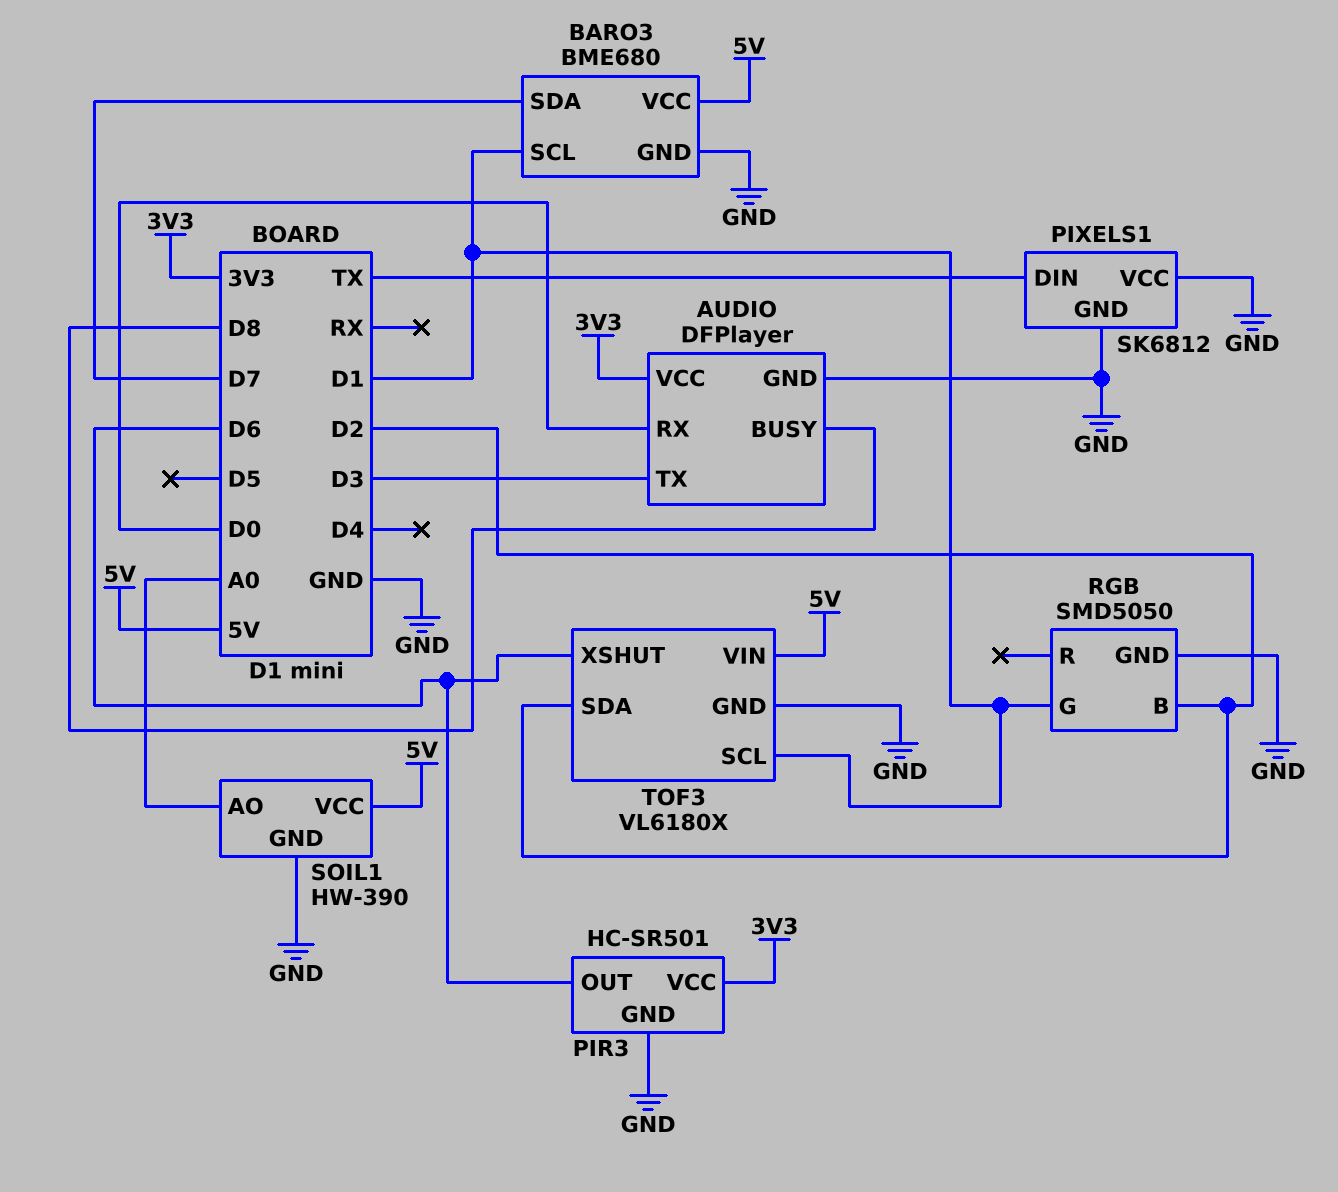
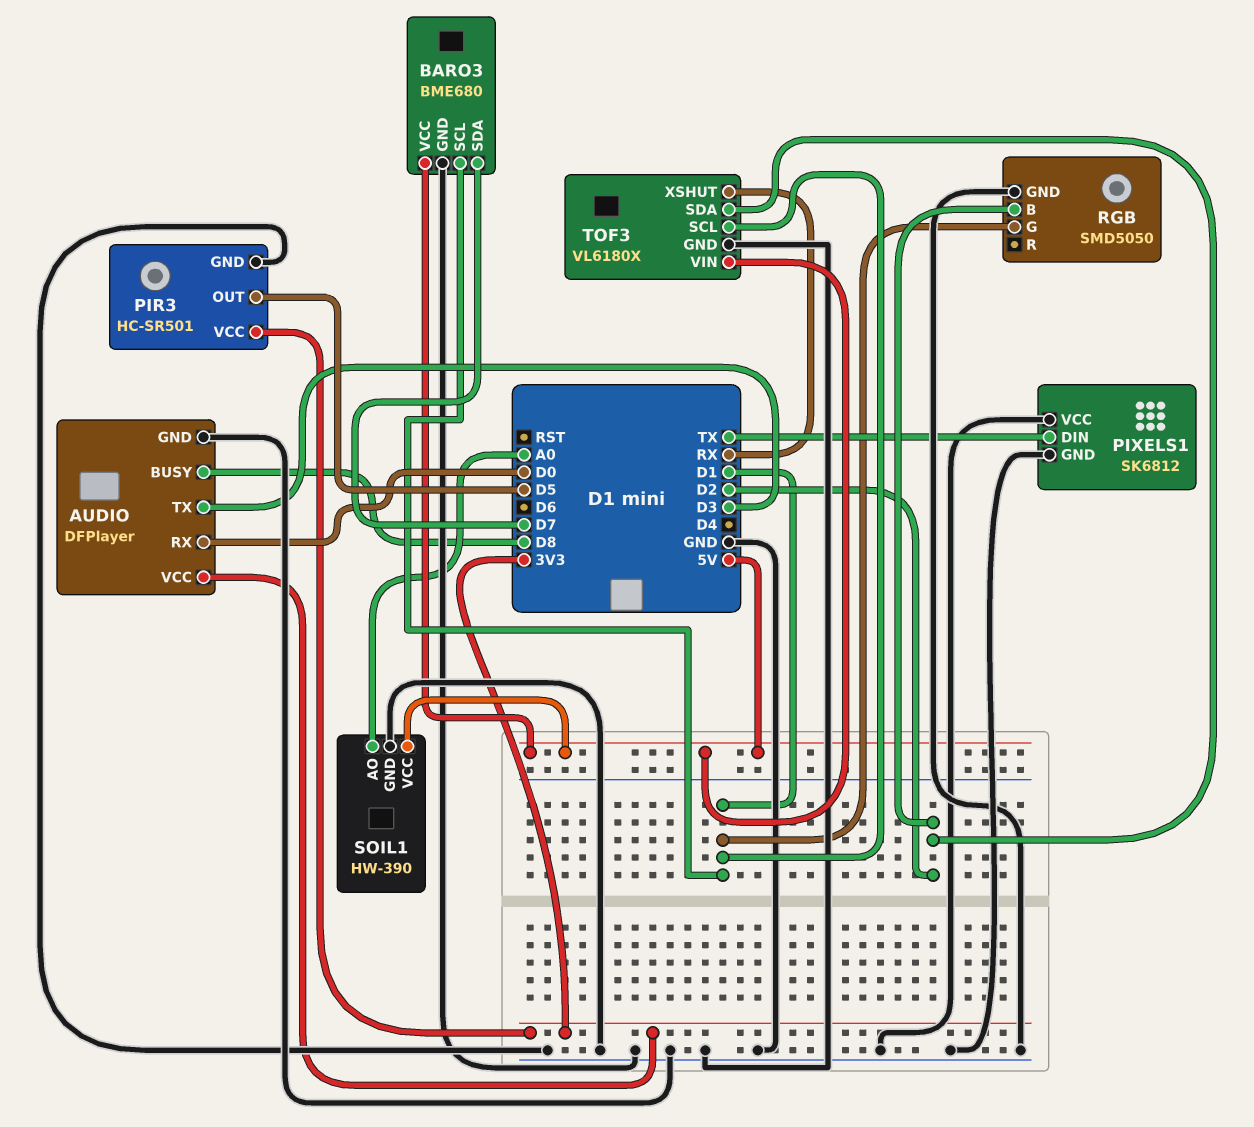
PIR3 pin OUT: D6 -> D5
TOF3 pin XSHUT: D6 -> RX

